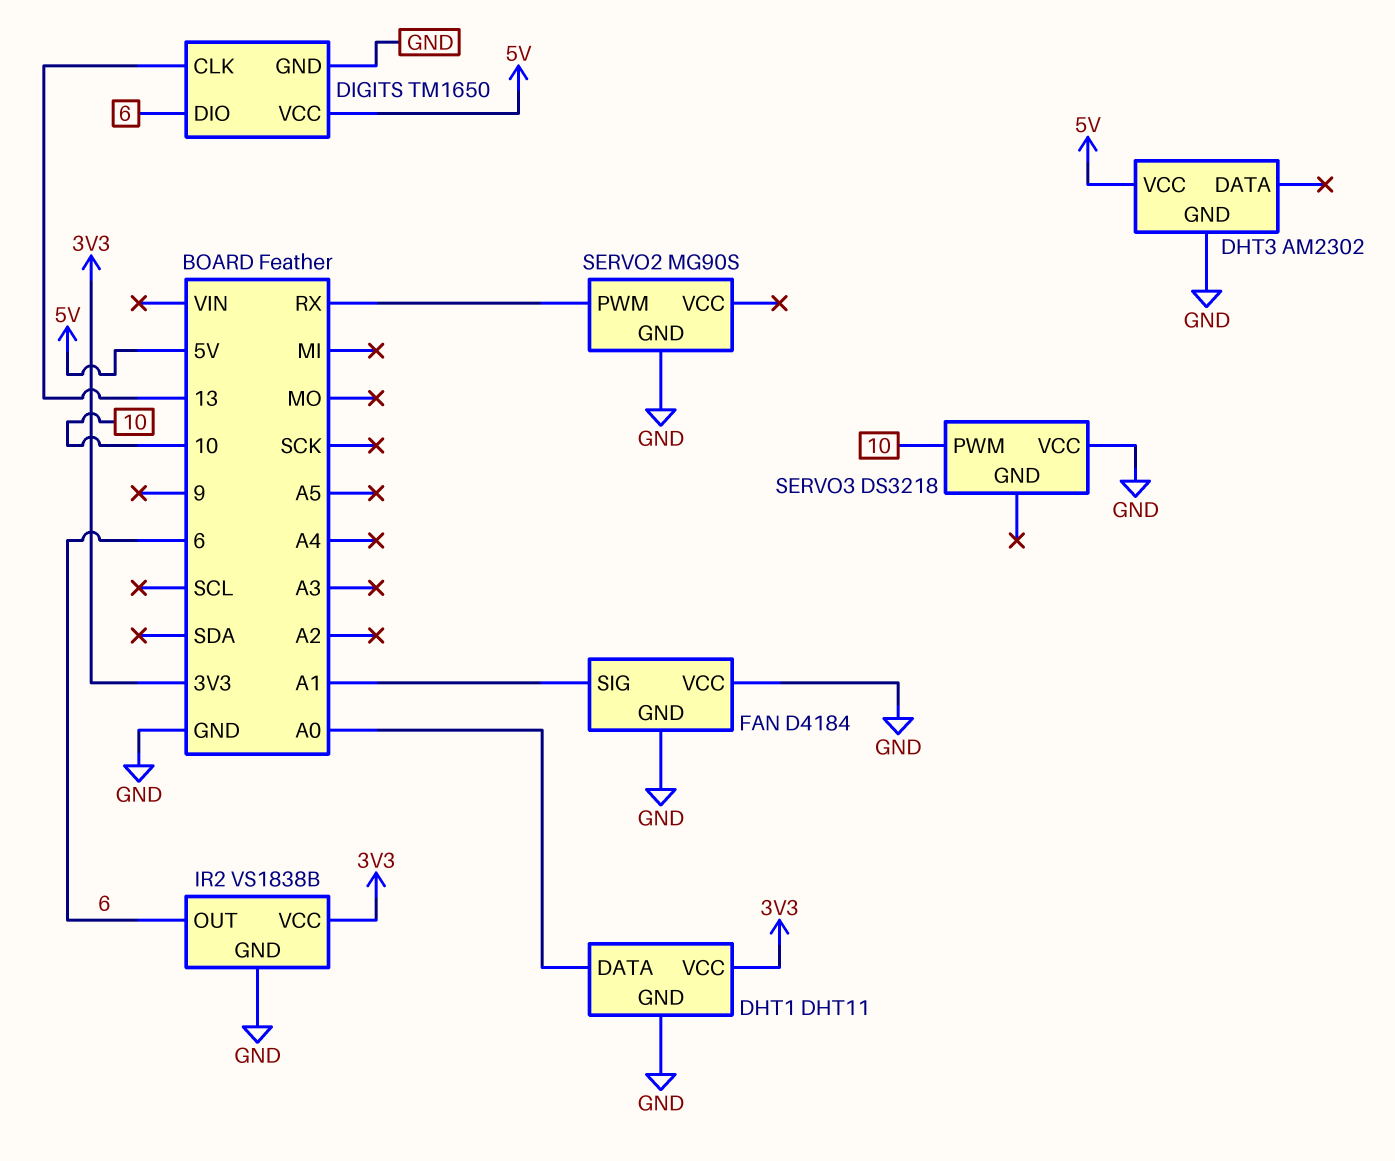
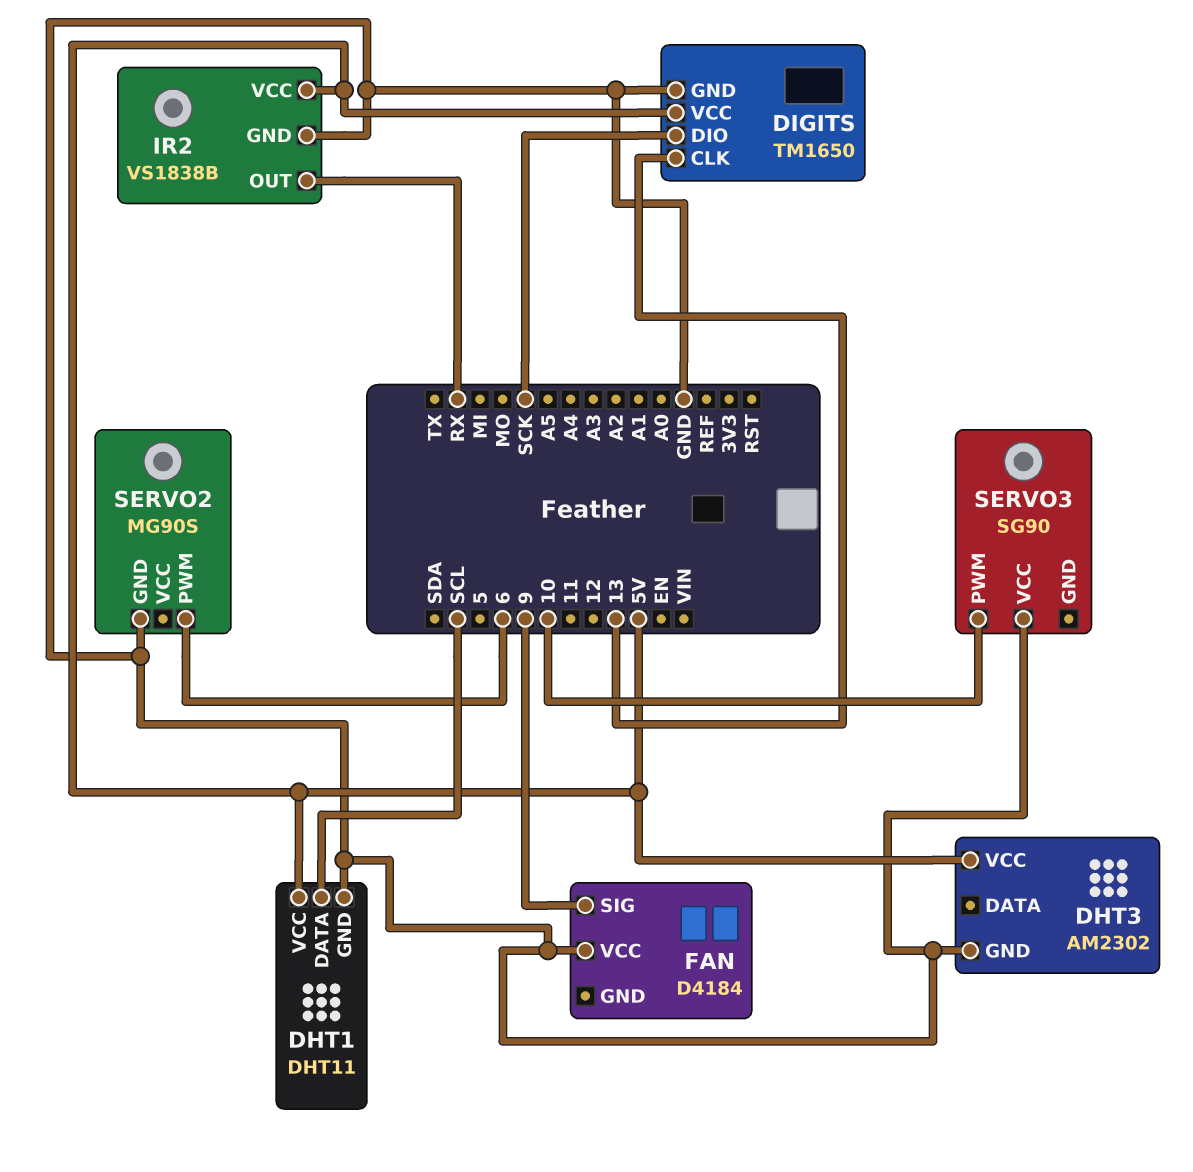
DHT1 pin DATA: A0 -> SCL
DHT1 pin VCC: 3V3 -> 5V
DIGITS pin DIO: 6 -> SCK
FAN pin GND: GND -> none
FAN pin SIG: A1 -> 9
IR2 pin OUT: 6 -> RX
IR2 pin VCC: 3V3 -> 5V
SERVO2 pin PWM: RX -> 6
SERVO3: DS3218 -> SG90

